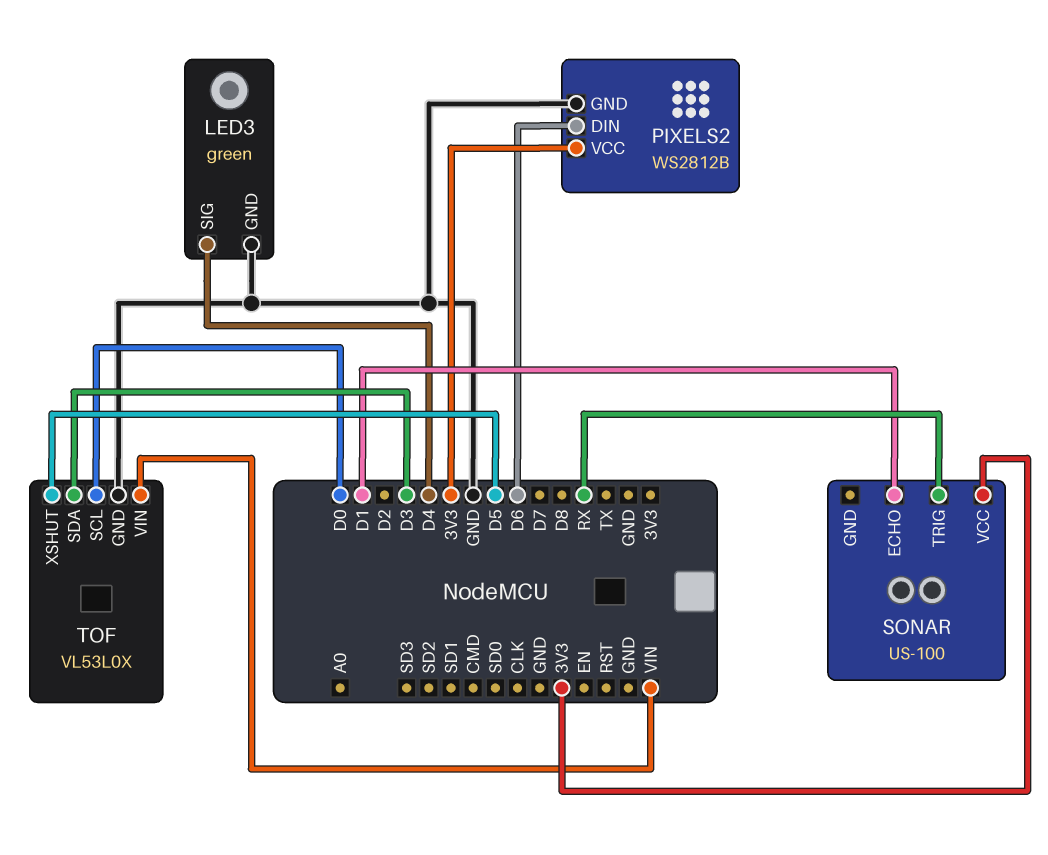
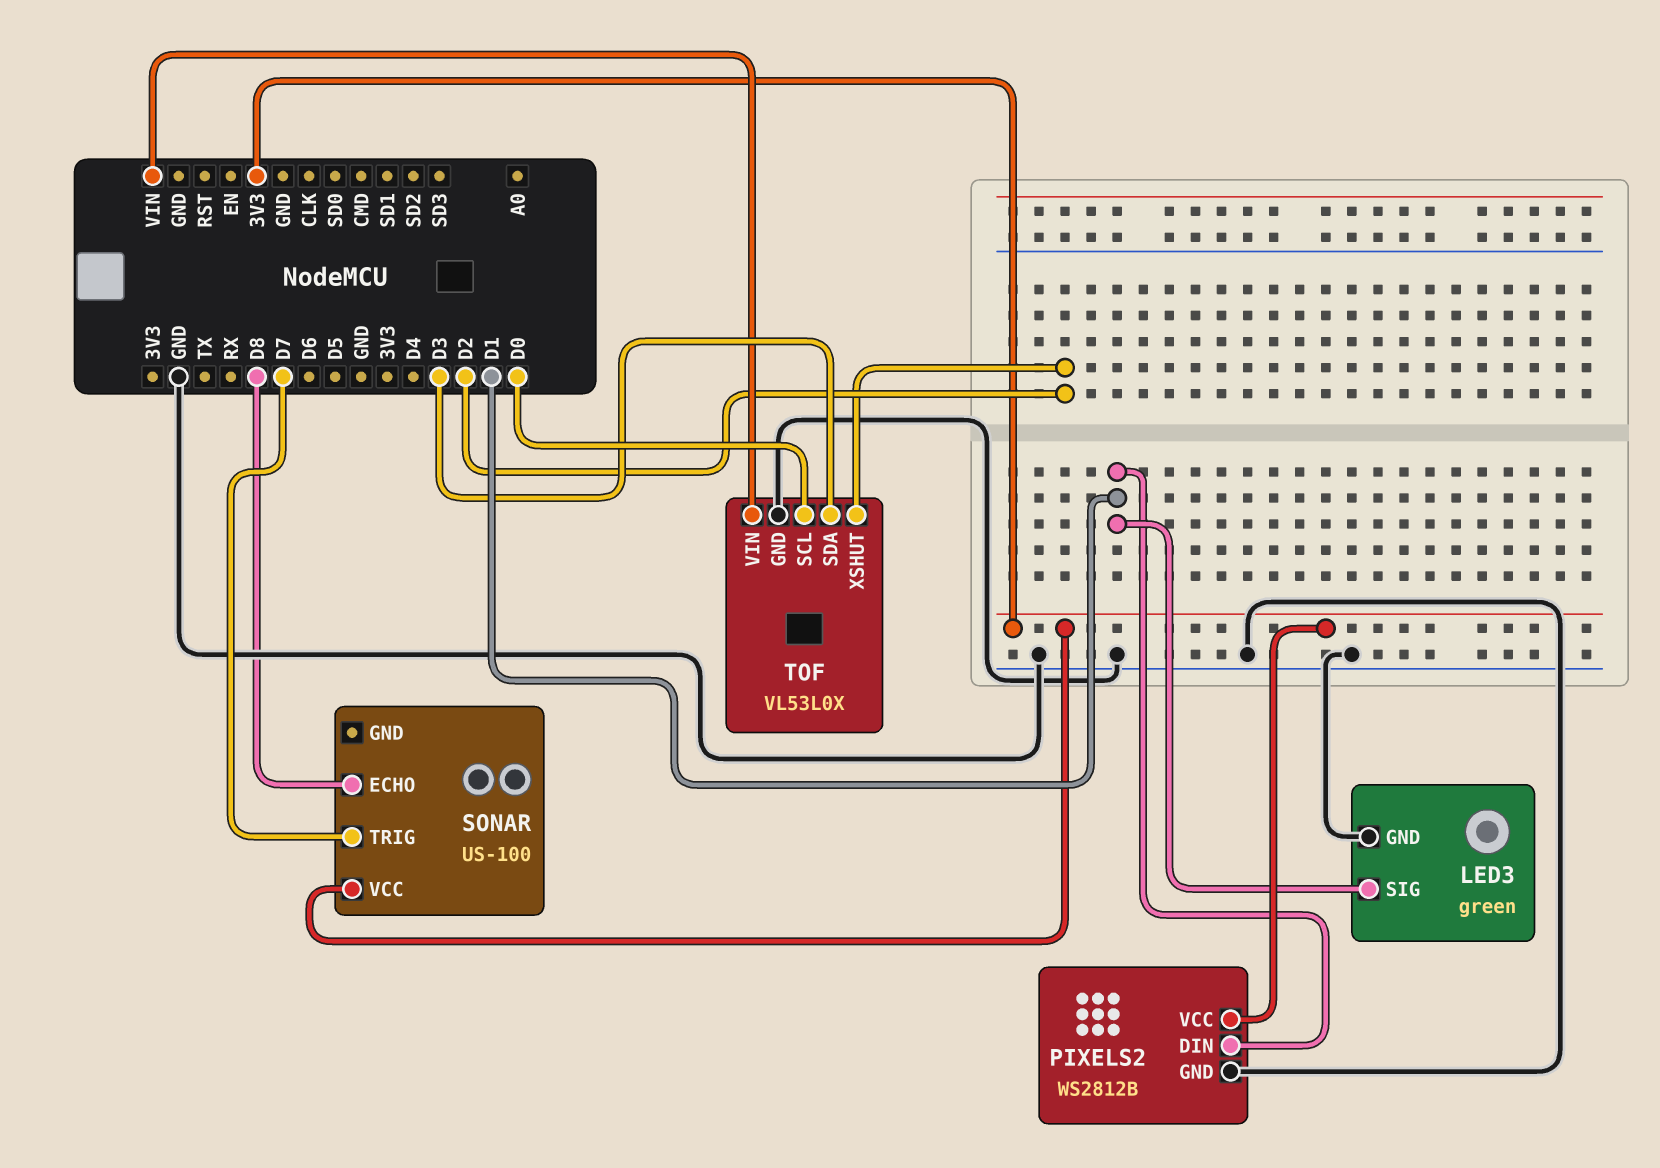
LED3 pin SIG: D4 -> D1
PIXELS2 pin DIN: D6 -> D1
SONAR pin ECHO: D1 -> D8
SONAR pin TRIG: RX -> D7
TOF pin XSHUT: D5 -> D2

